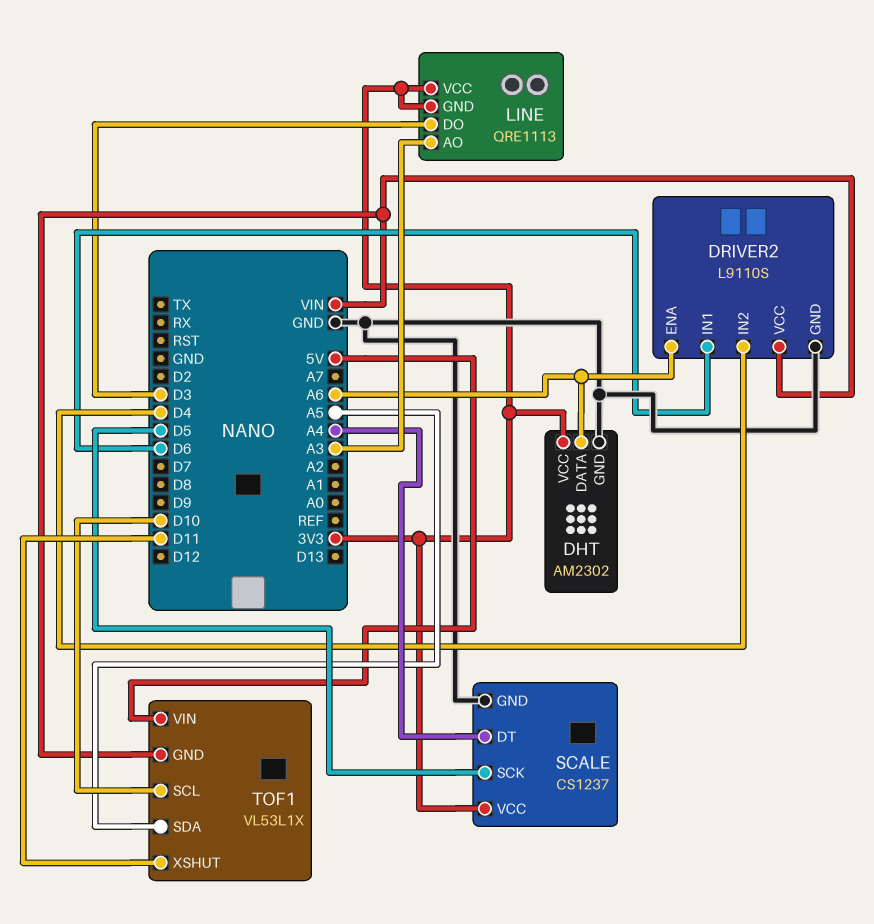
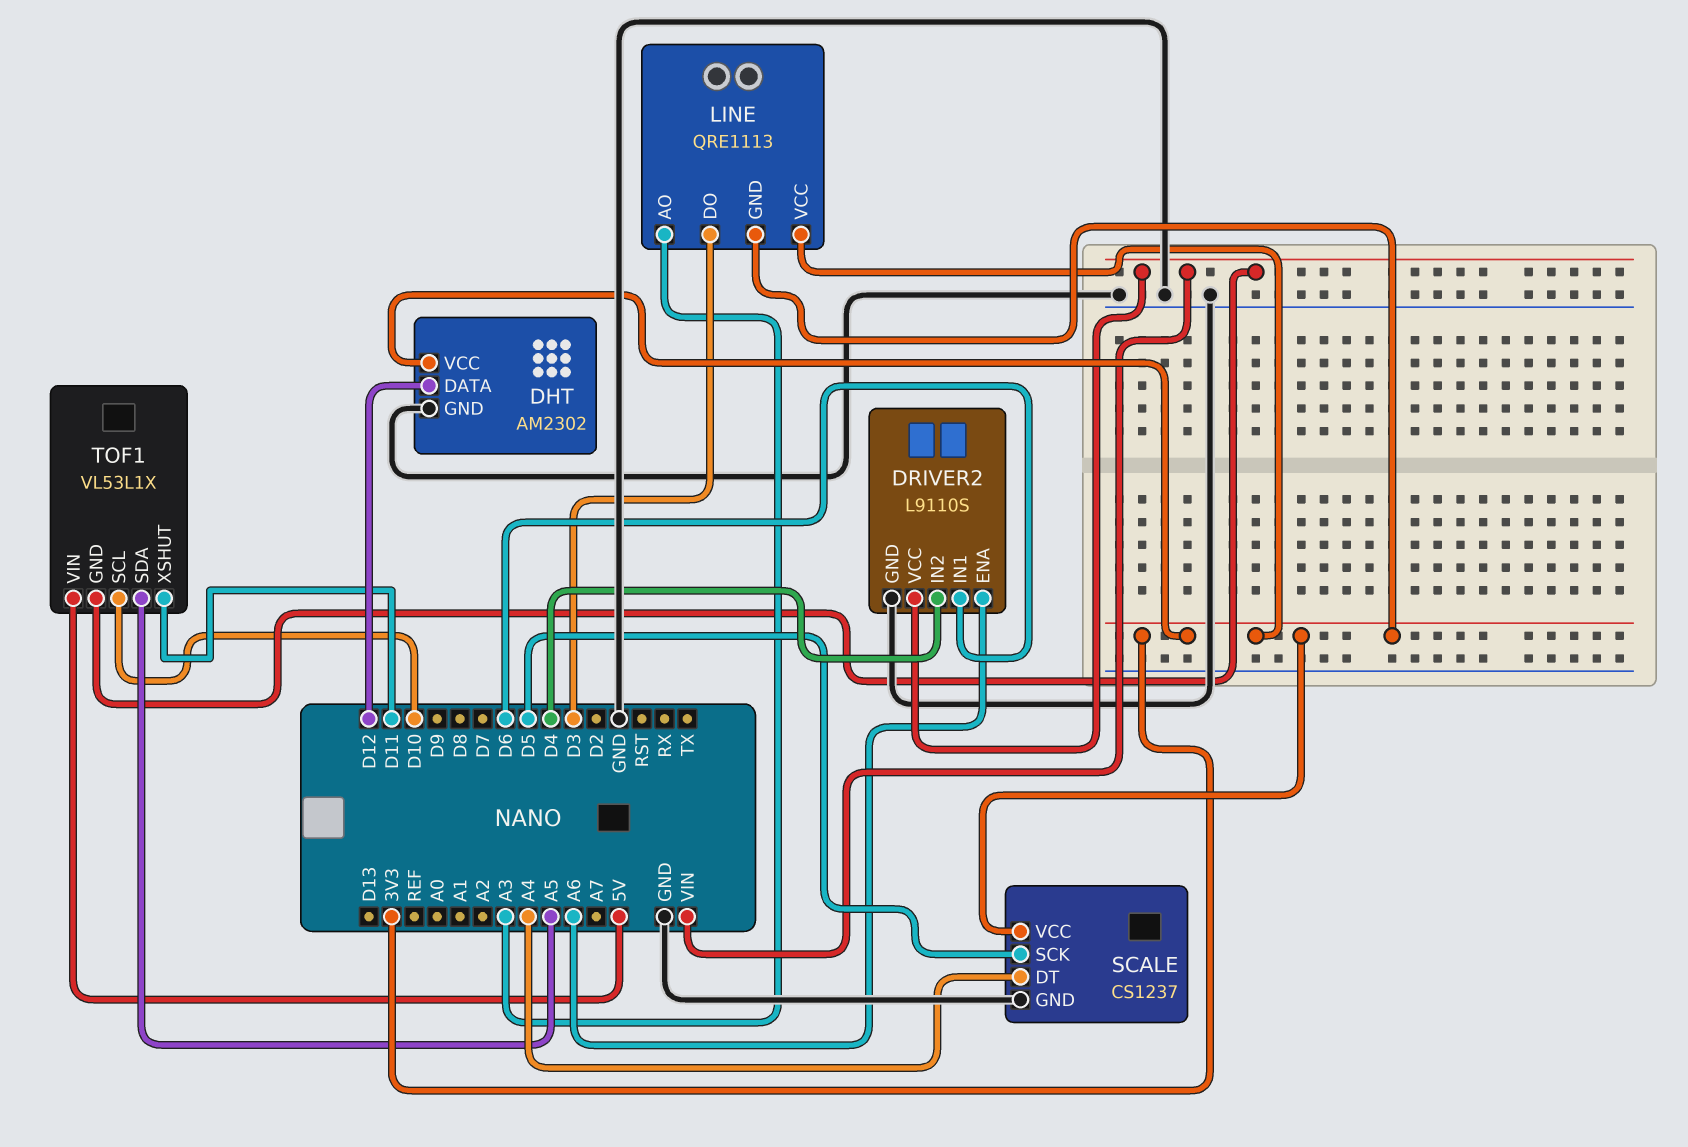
DHT pin DATA: A6 -> D12

